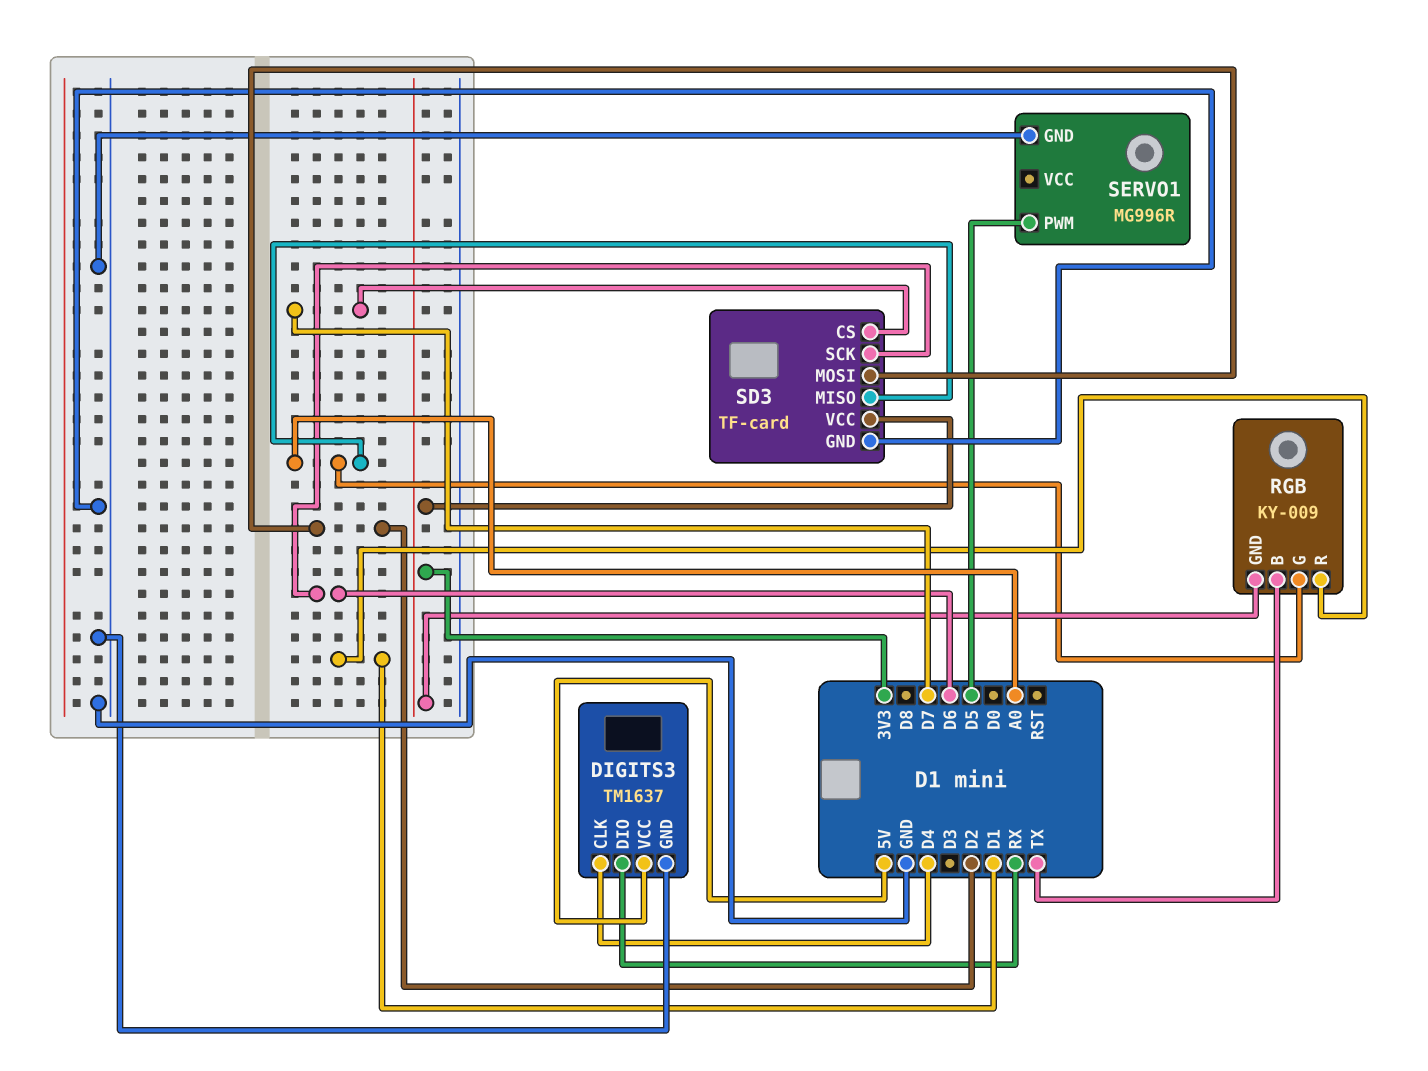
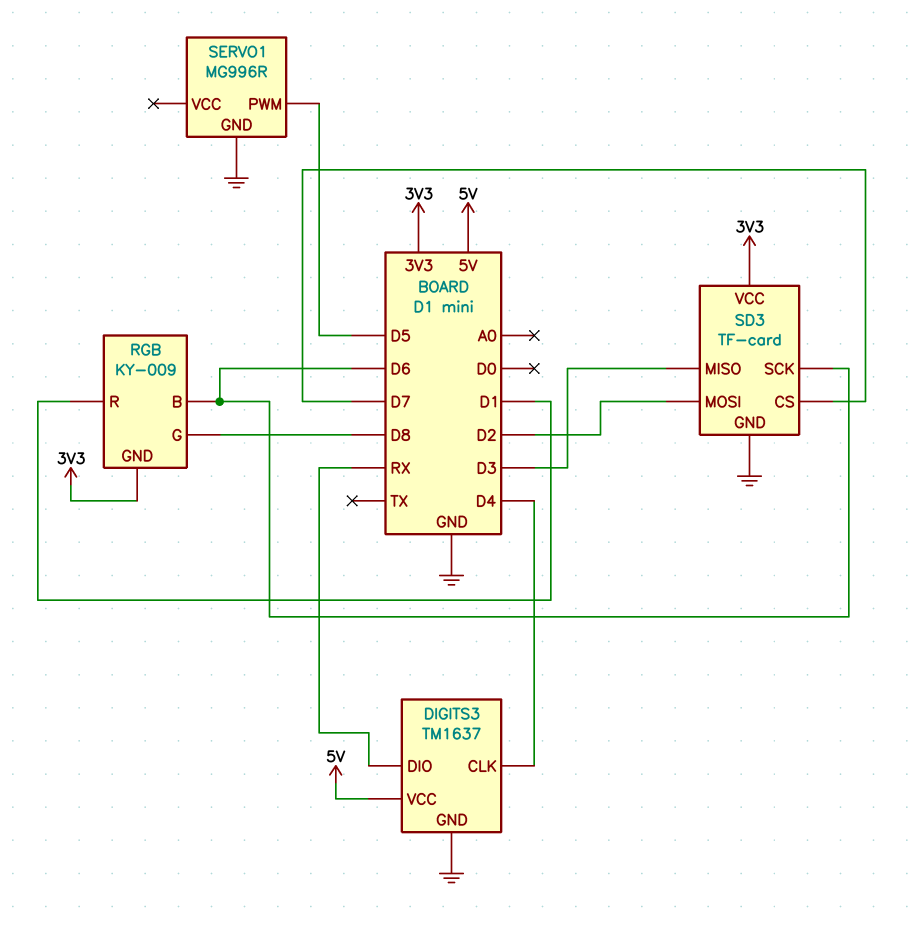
RGB pin B: TX -> D6
RGB pin G: A0 -> D8
SD3 pin MISO: A0 -> D3

